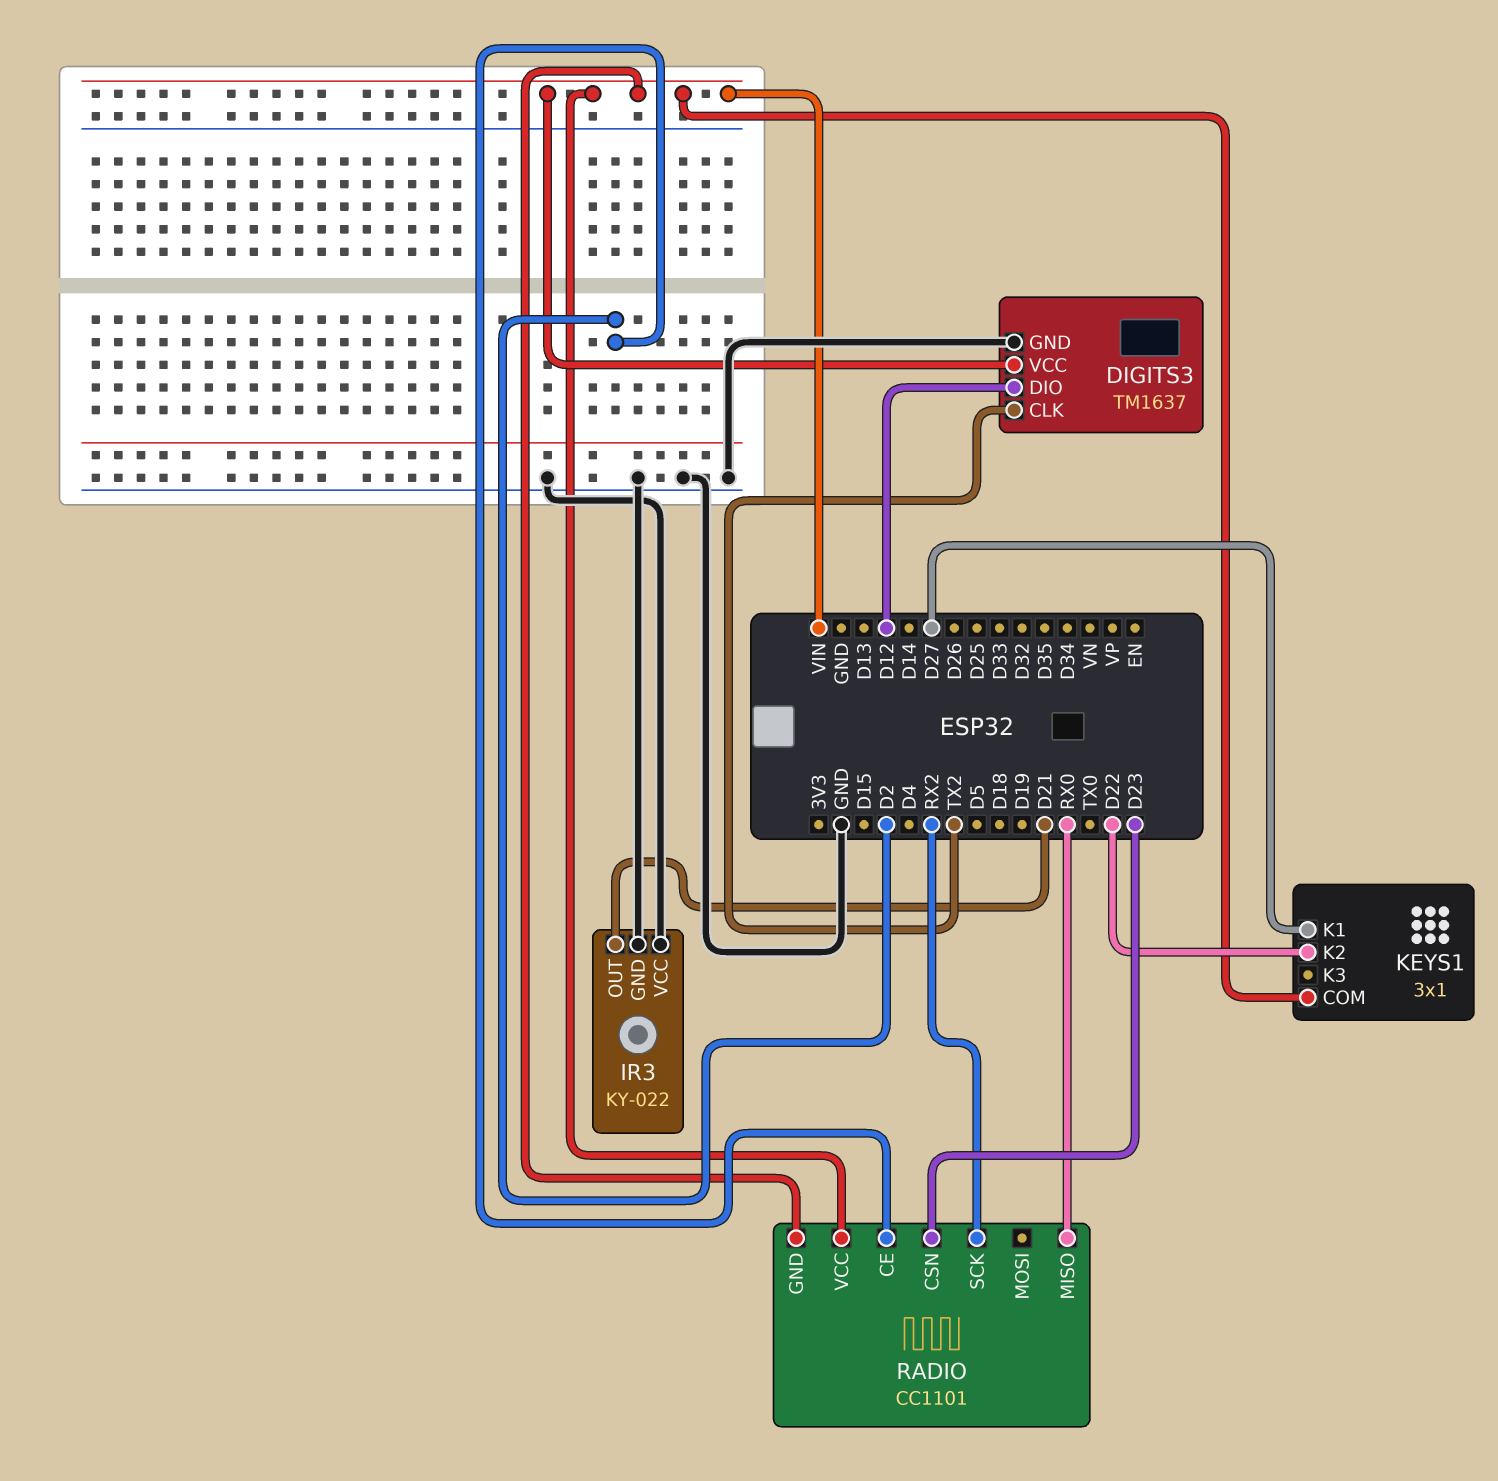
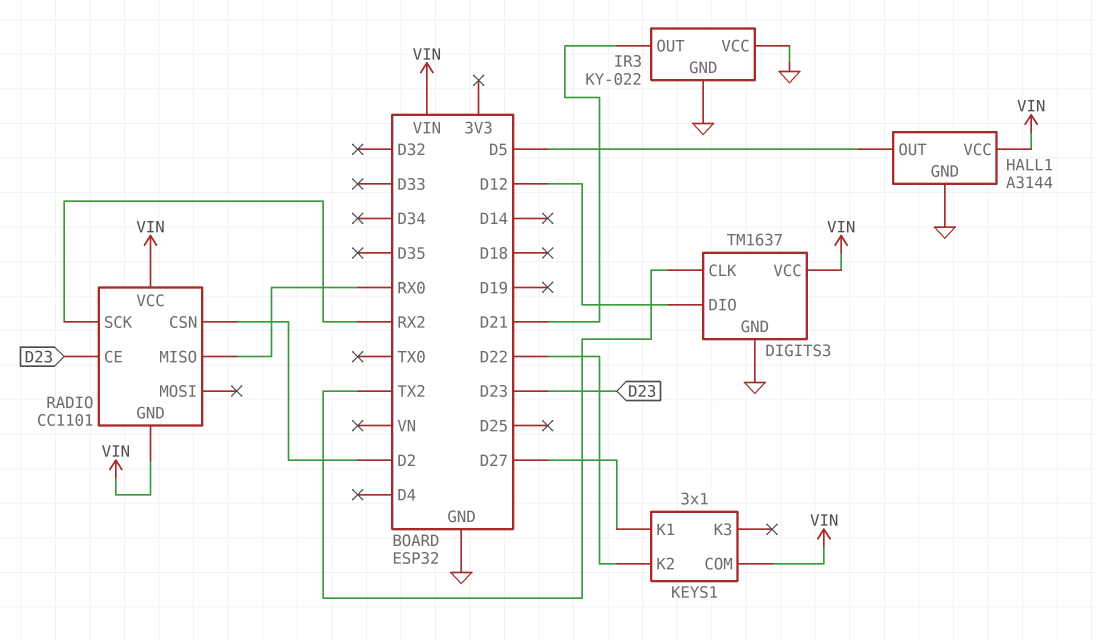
HALL1: none -> A3144
HALL1 pin GND: none -> GND
HALL1 pin OUT: none -> D5
HALL1 pin VCC: none -> VIN
RADIO pin CE: D2 -> D23
RADIO pin CSN: D23 -> D2

